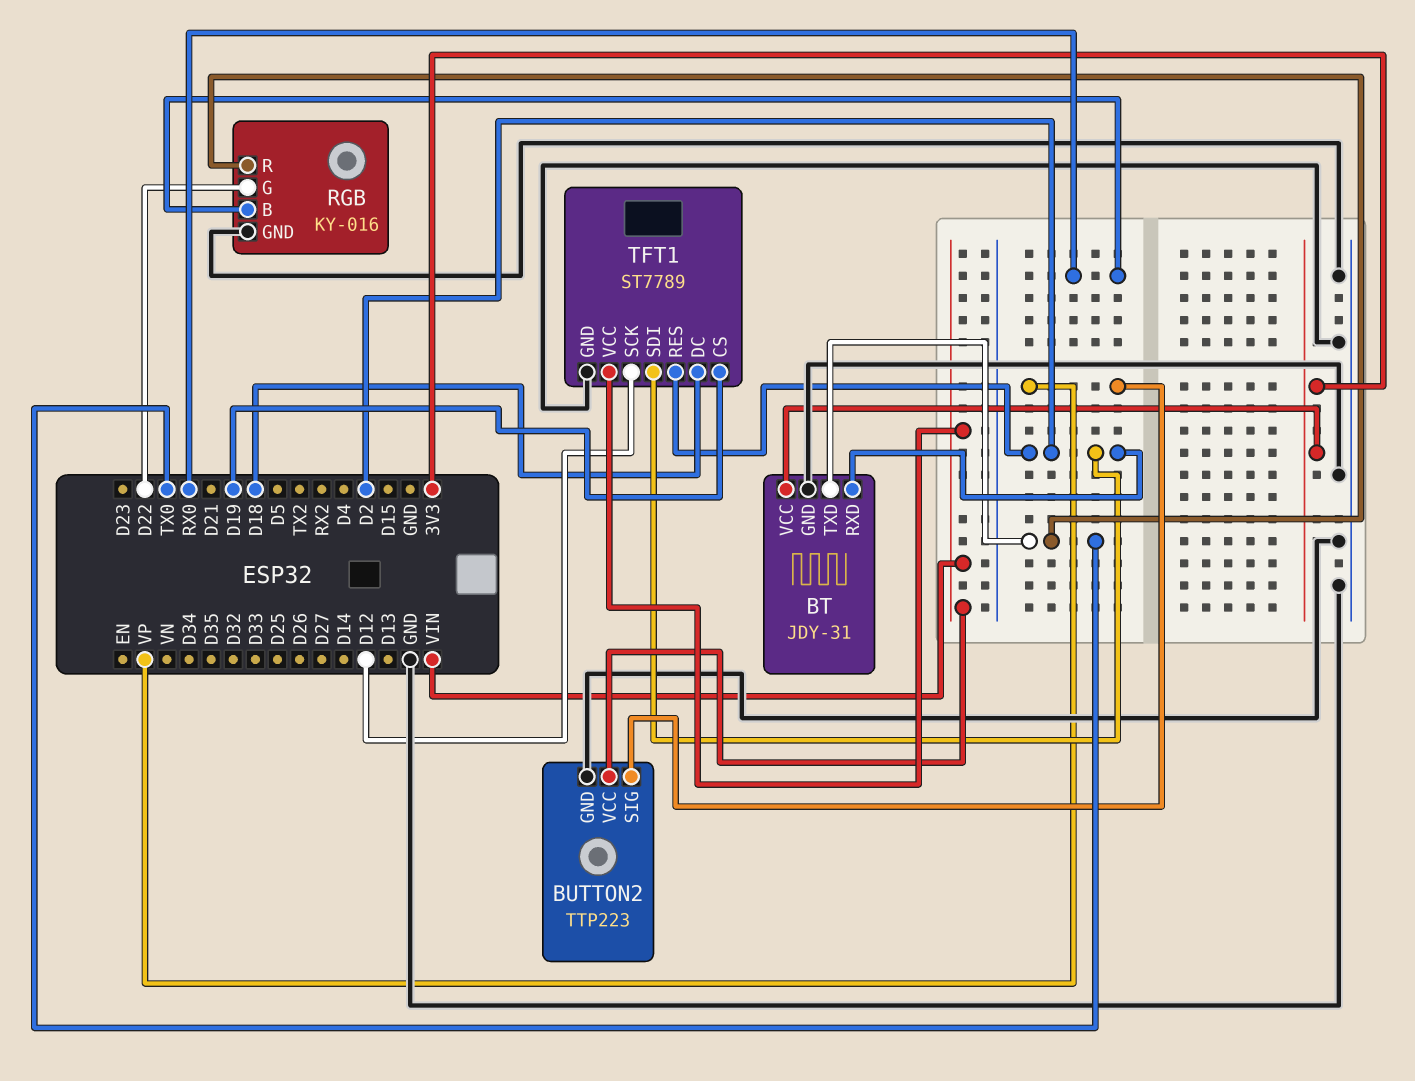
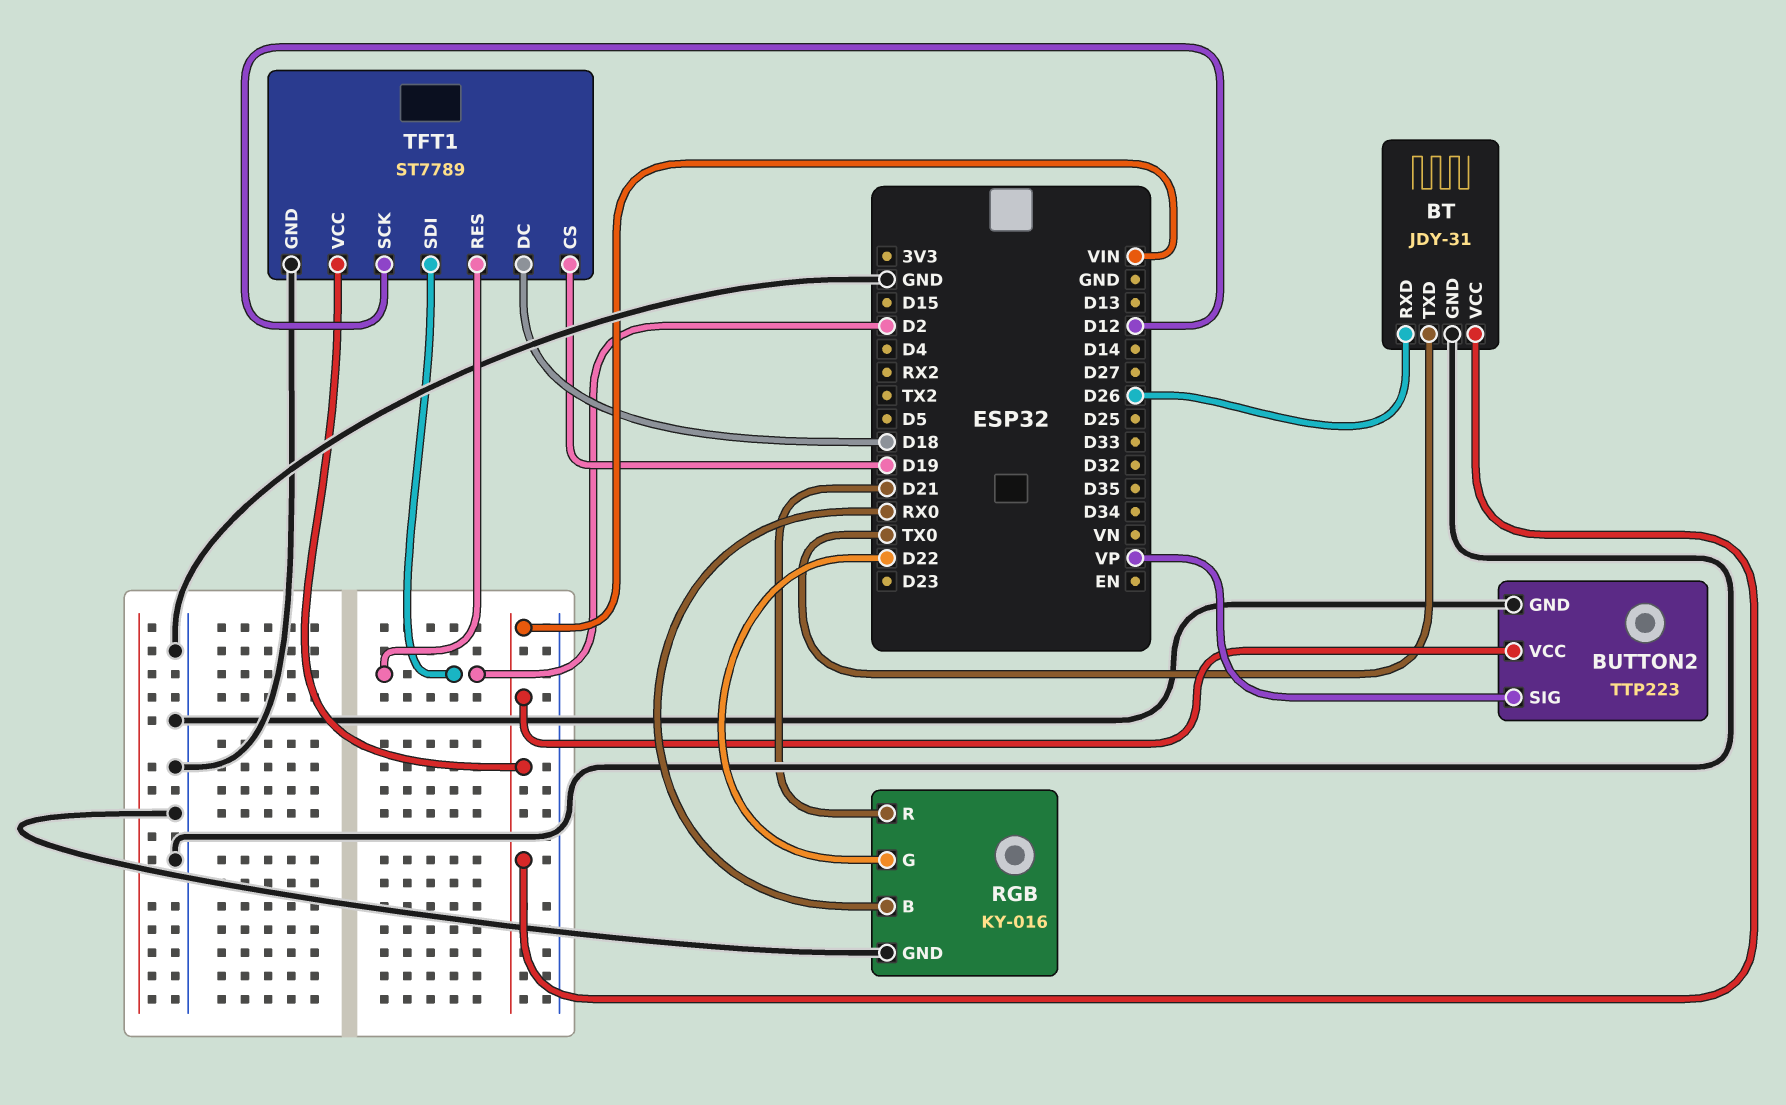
BT pin RXD: D2 -> D26
BT pin VCC: 3V3 -> VIN
RGB pin R: TX0 -> D21

